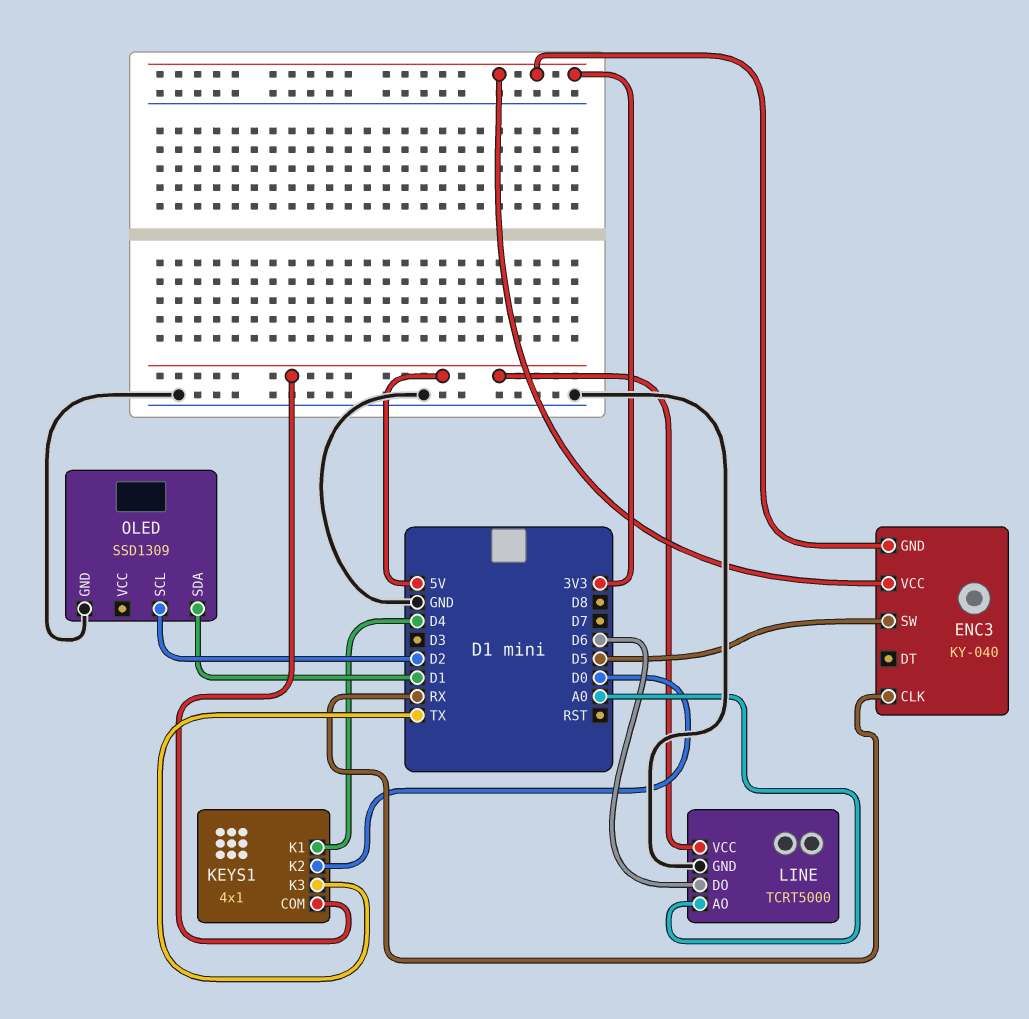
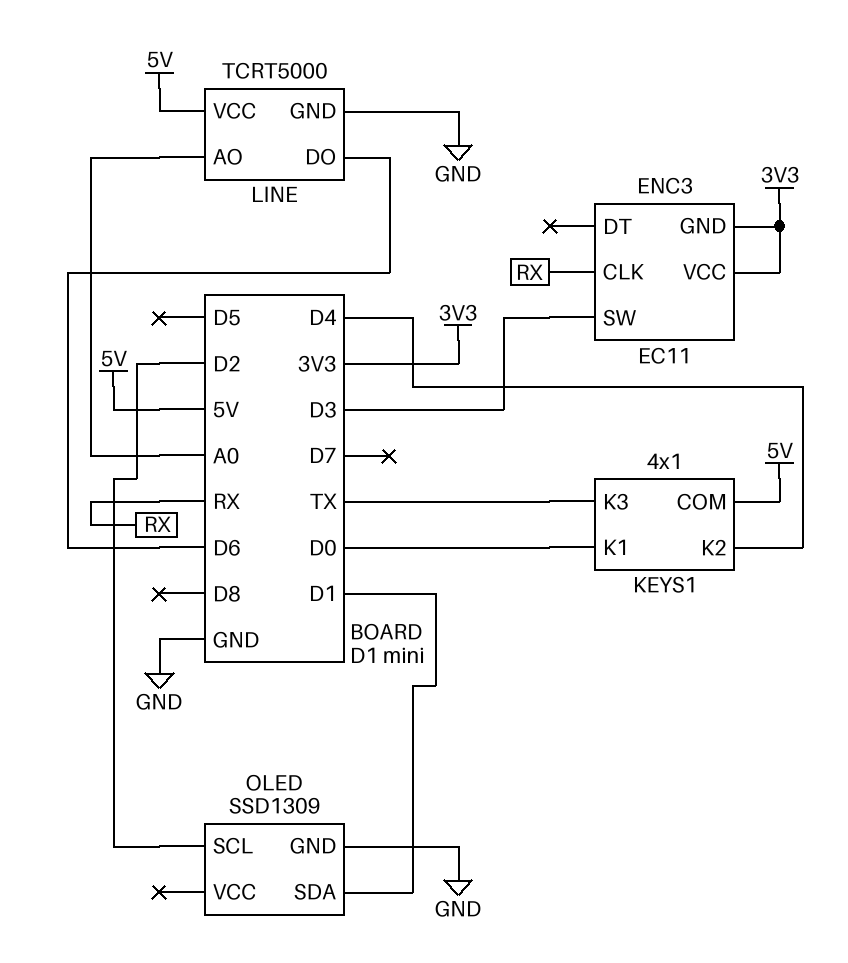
ENC3: KY-040 -> EC11
ENC3 pin SW: D5 -> D3
KEYS1 pin K1: D4 -> D0
KEYS1 pin K2: D0 -> D4

